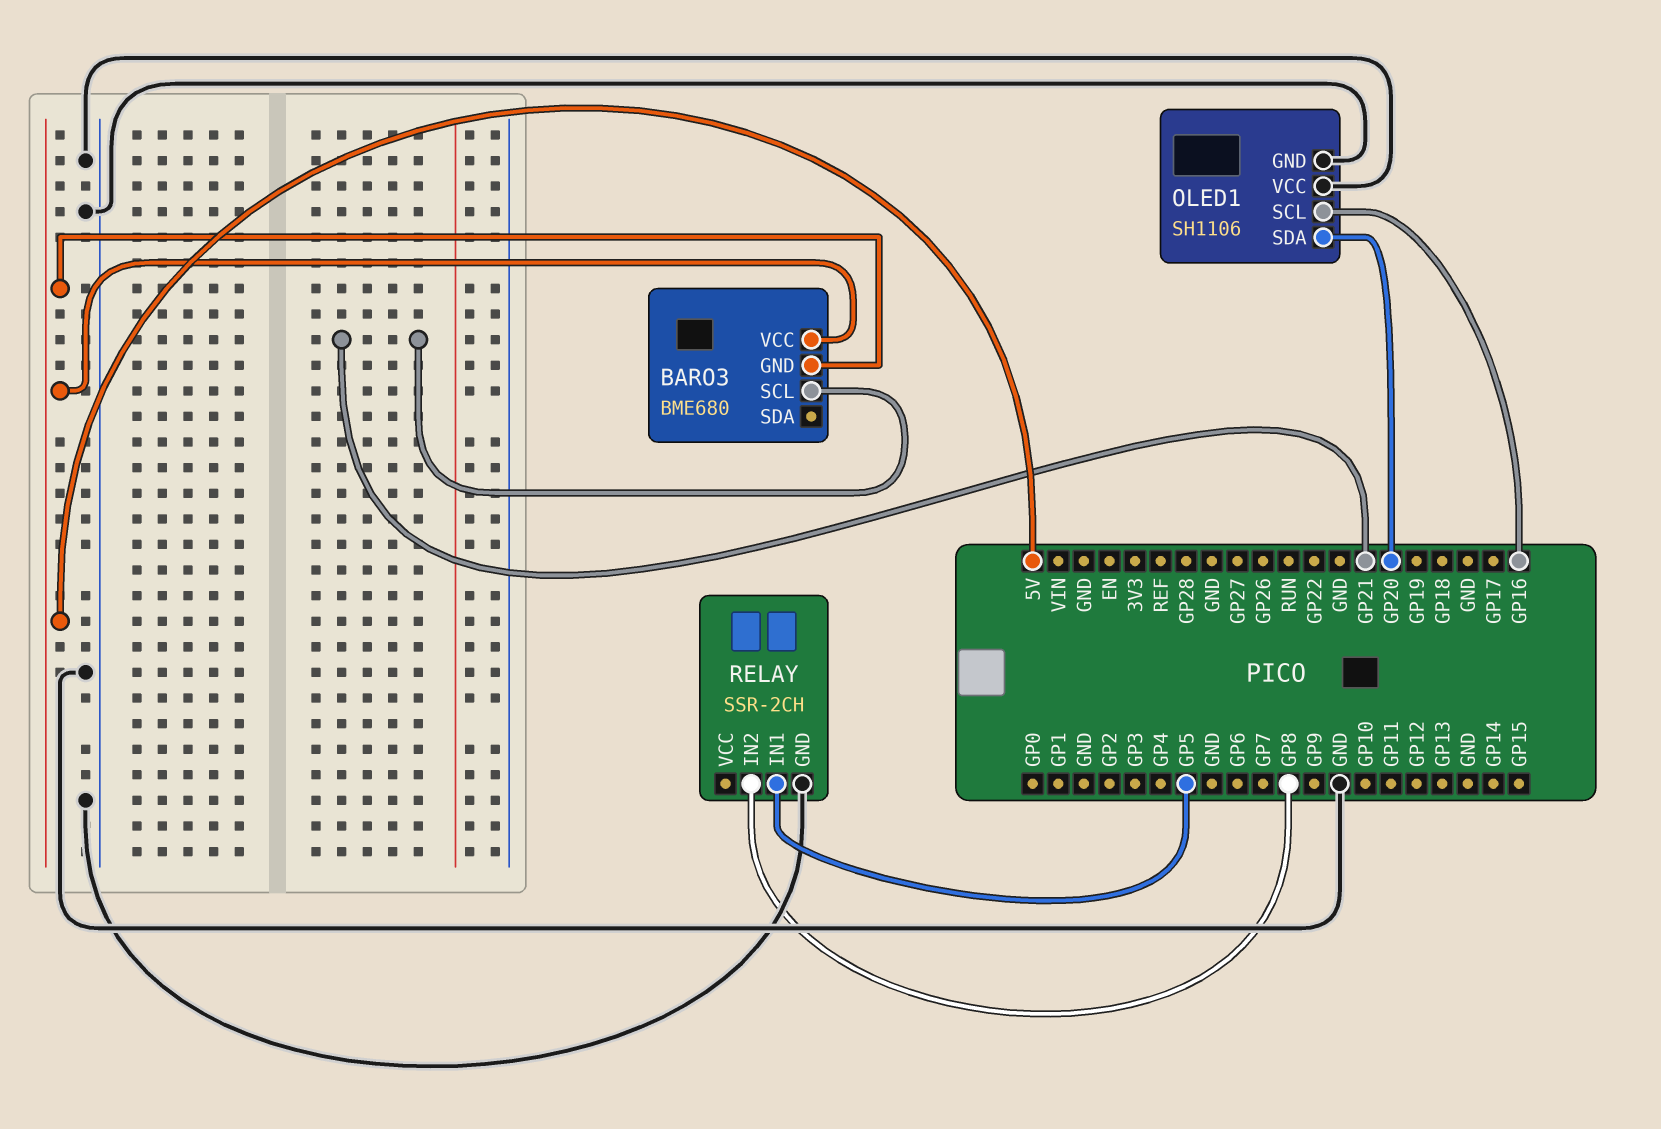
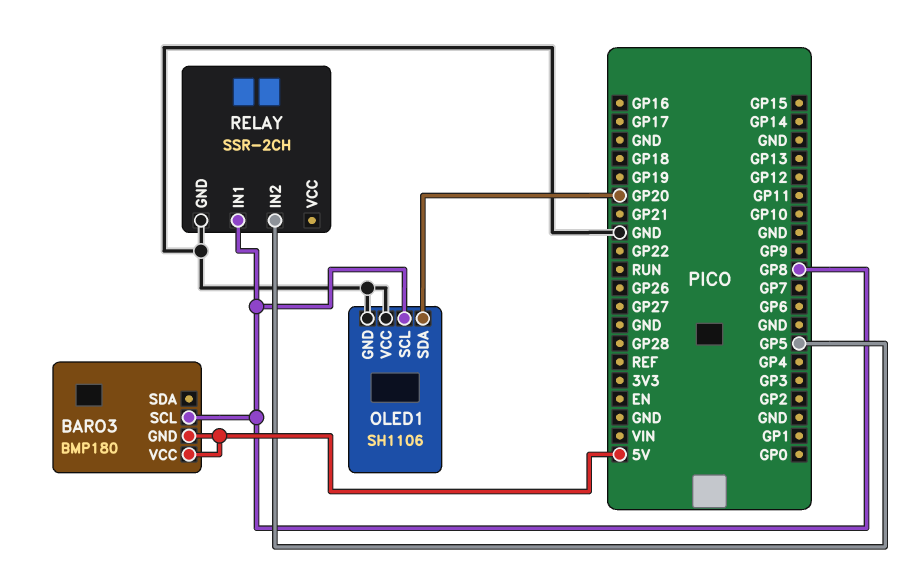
BARO3: BME680 -> BMP180
BARO3 pin SCL: GP21 -> GP8
OLED1 pin SCL: GP16 -> GP8
RELAY pin IN1: GP5 -> GP8
RELAY pin IN2: GP8 -> GP5

